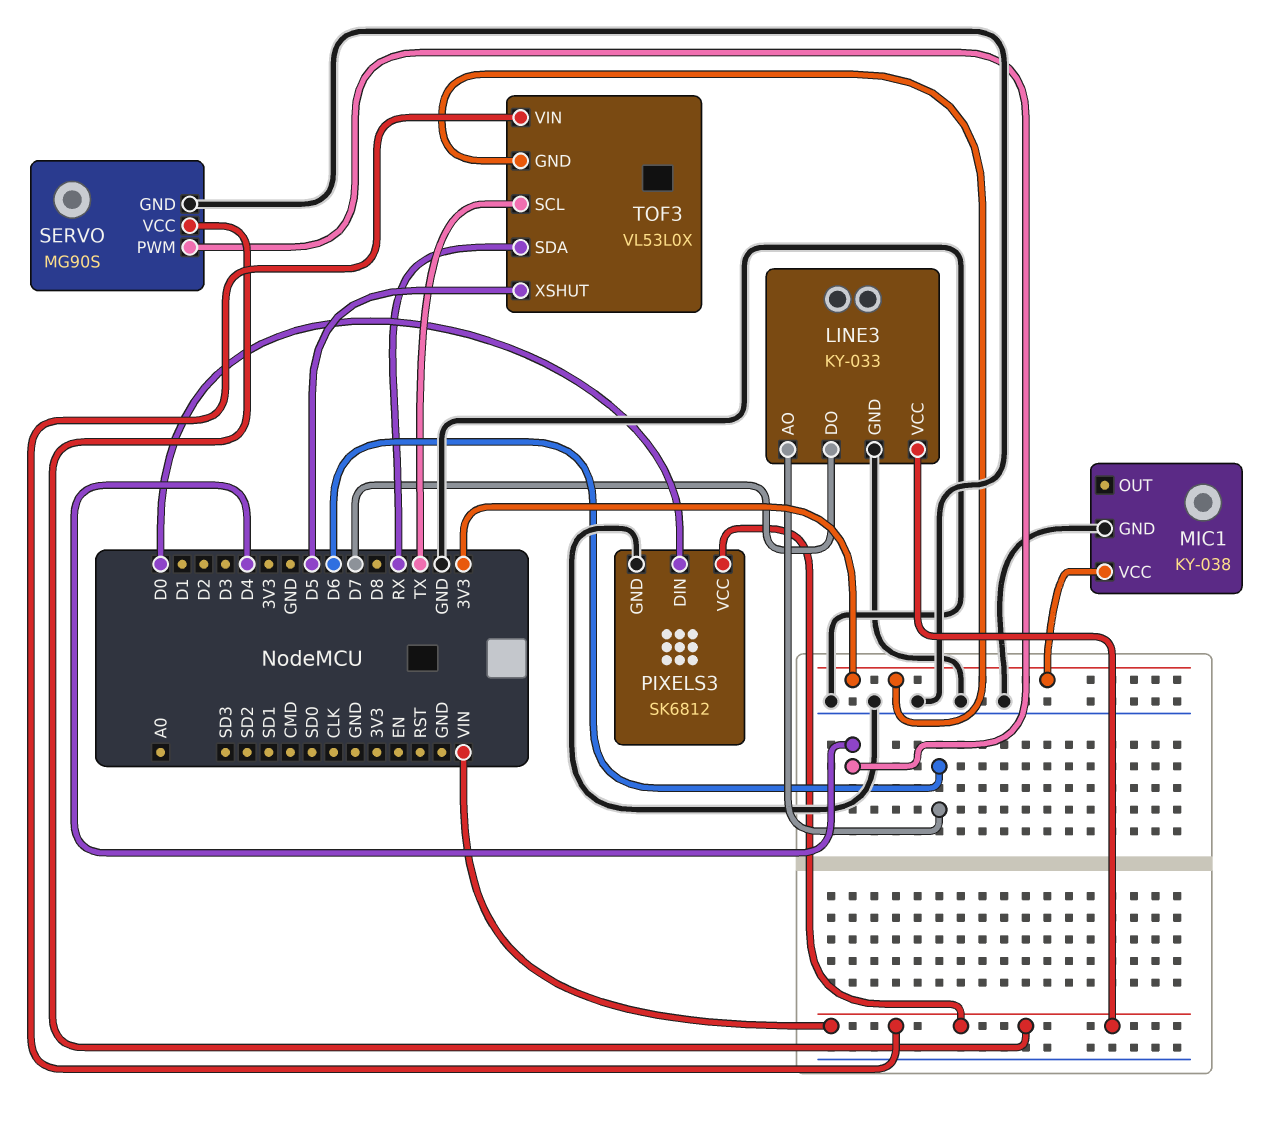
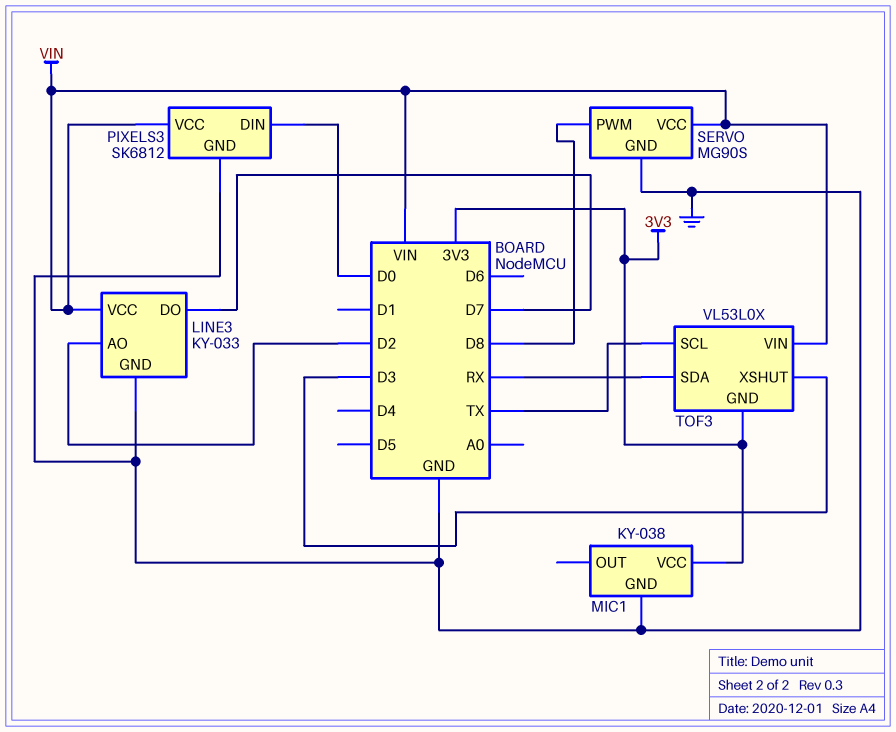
LINE3 pin AO: D6 -> D2
SERVO pin PWM: D4 -> D8
TOF3 pin XSHUT: D5 -> D3

